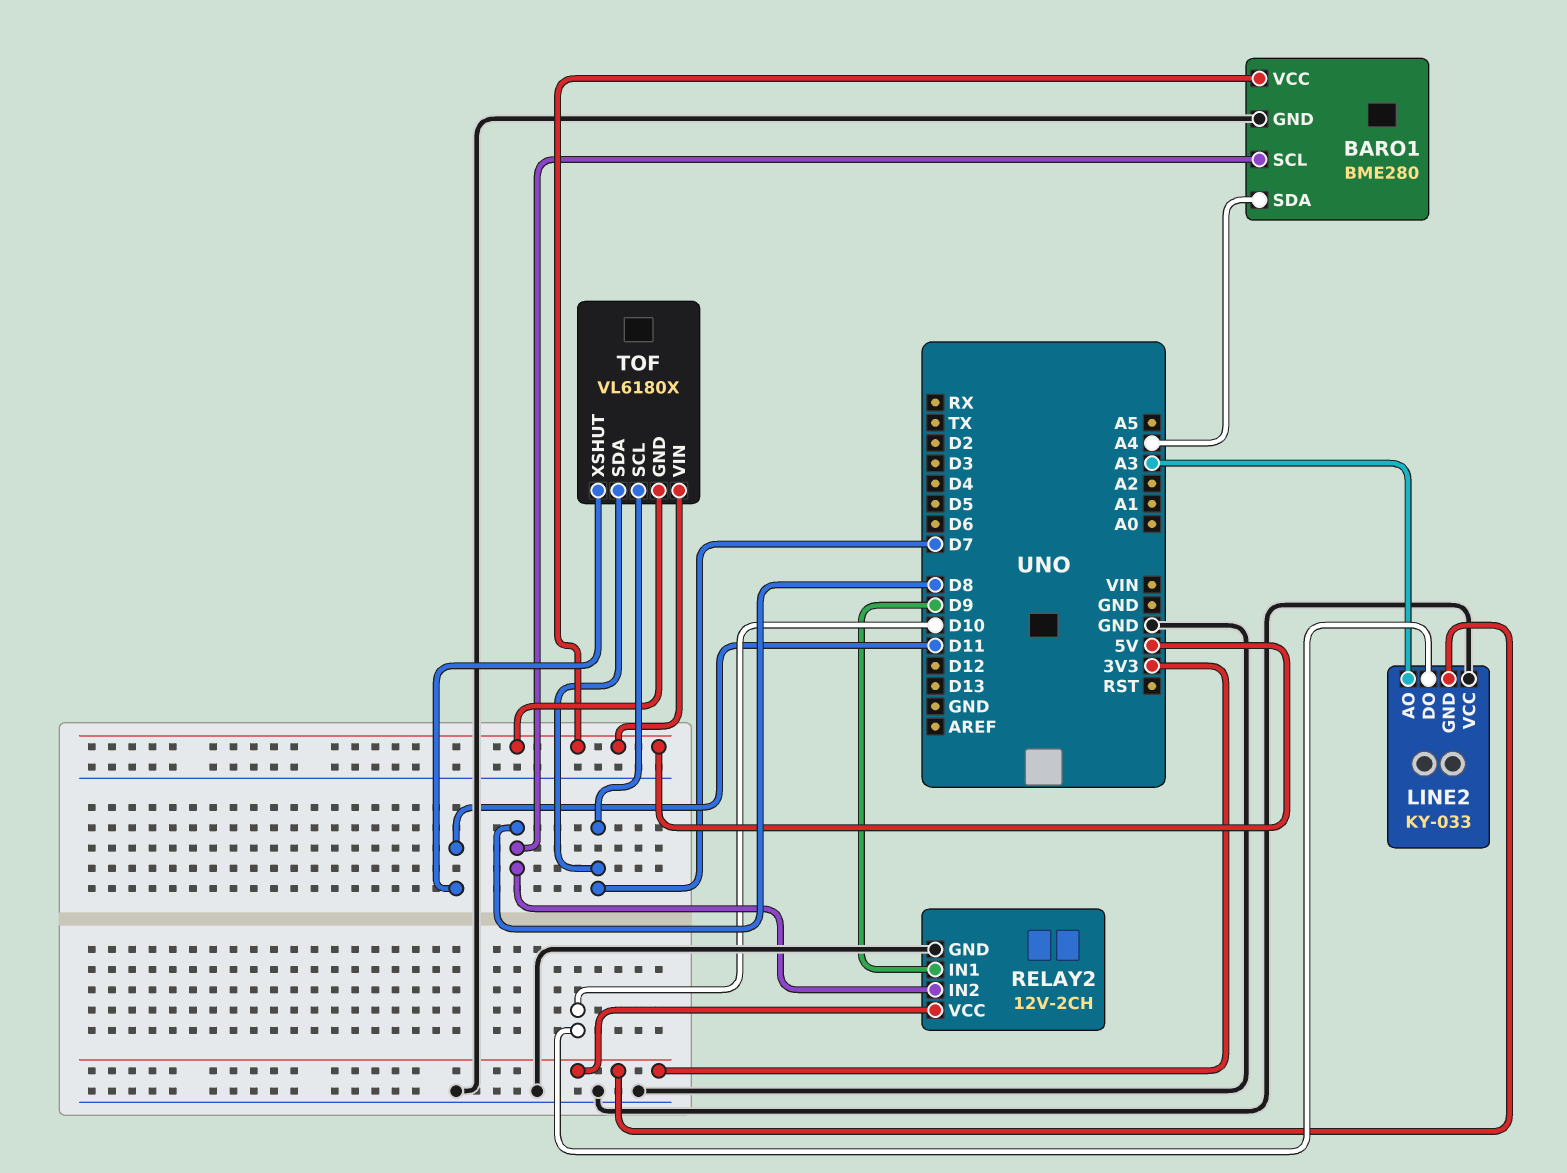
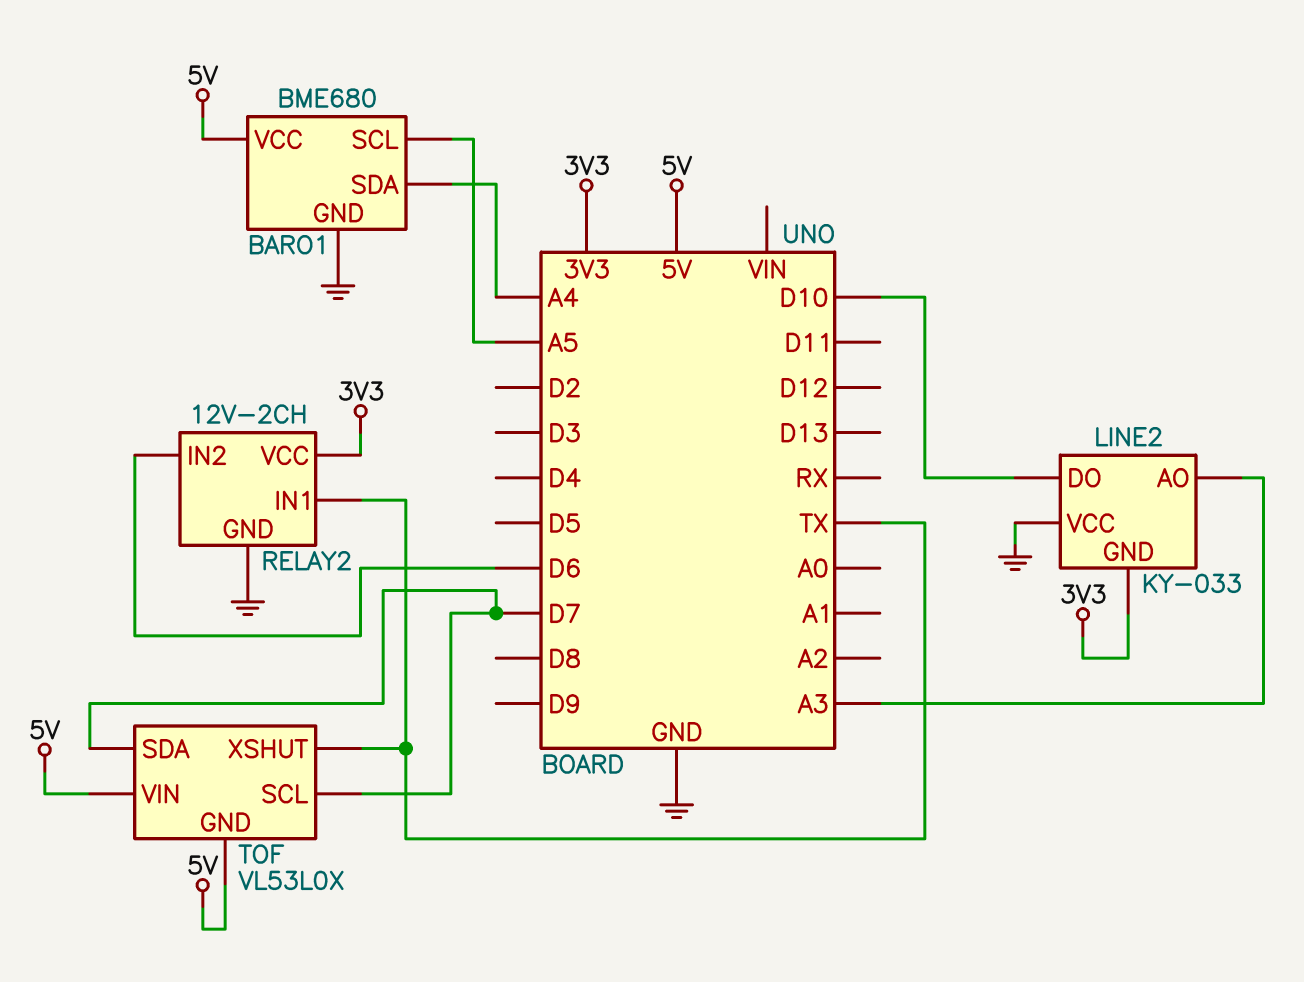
BARO1: BME280 -> BME680
BARO1 pin SCL: D8 -> A5
RELAY2 pin IN1: D9 -> TX
RELAY2 pin IN2: D8 -> D6
TOF: VL6180X -> VL53L0X
TOF pin XSHUT: D11 -> TX

